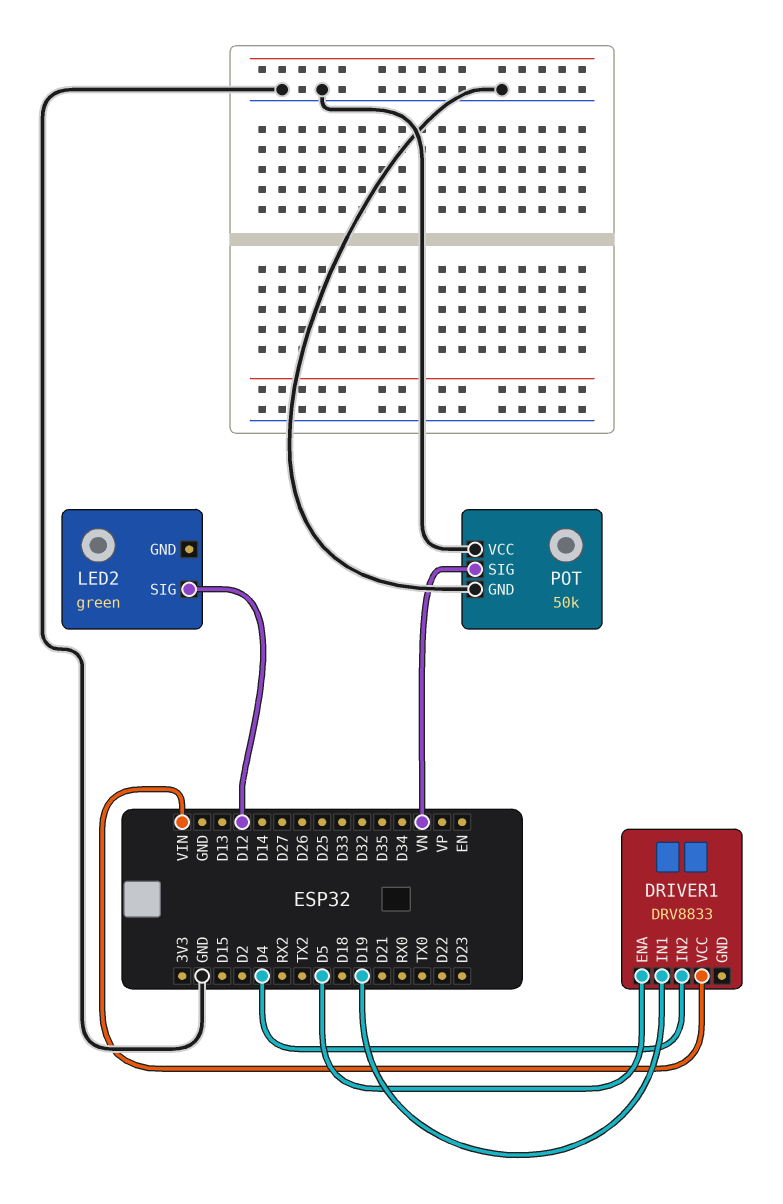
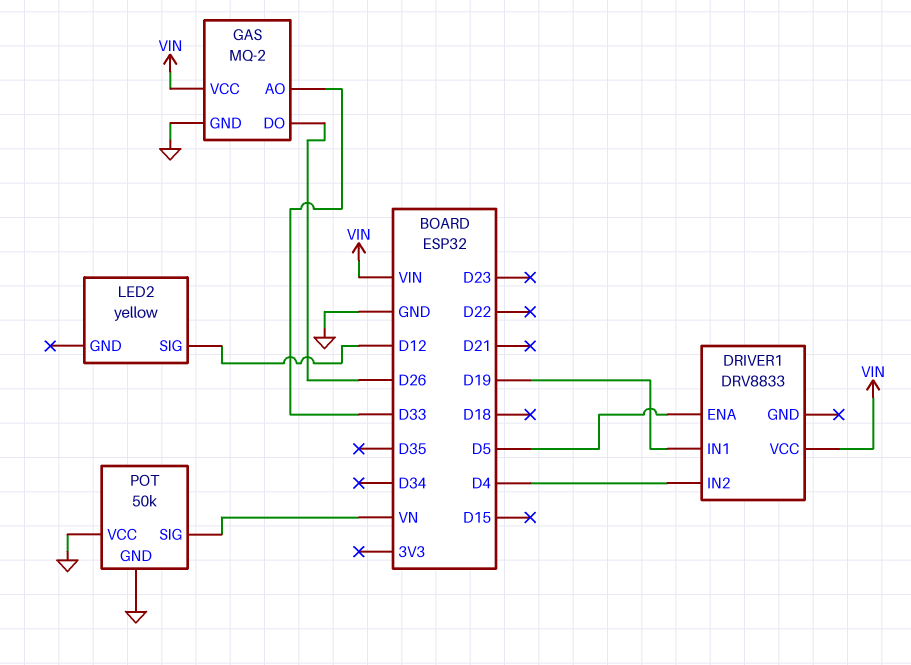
GAS: none -> MQ-2
GAS pin AO: none -> D33
GAS pin DO: none -> D26
GAS pin GND: none -> GND
GAS pin VCC: none -> VIN
LED2: green -> yellow

